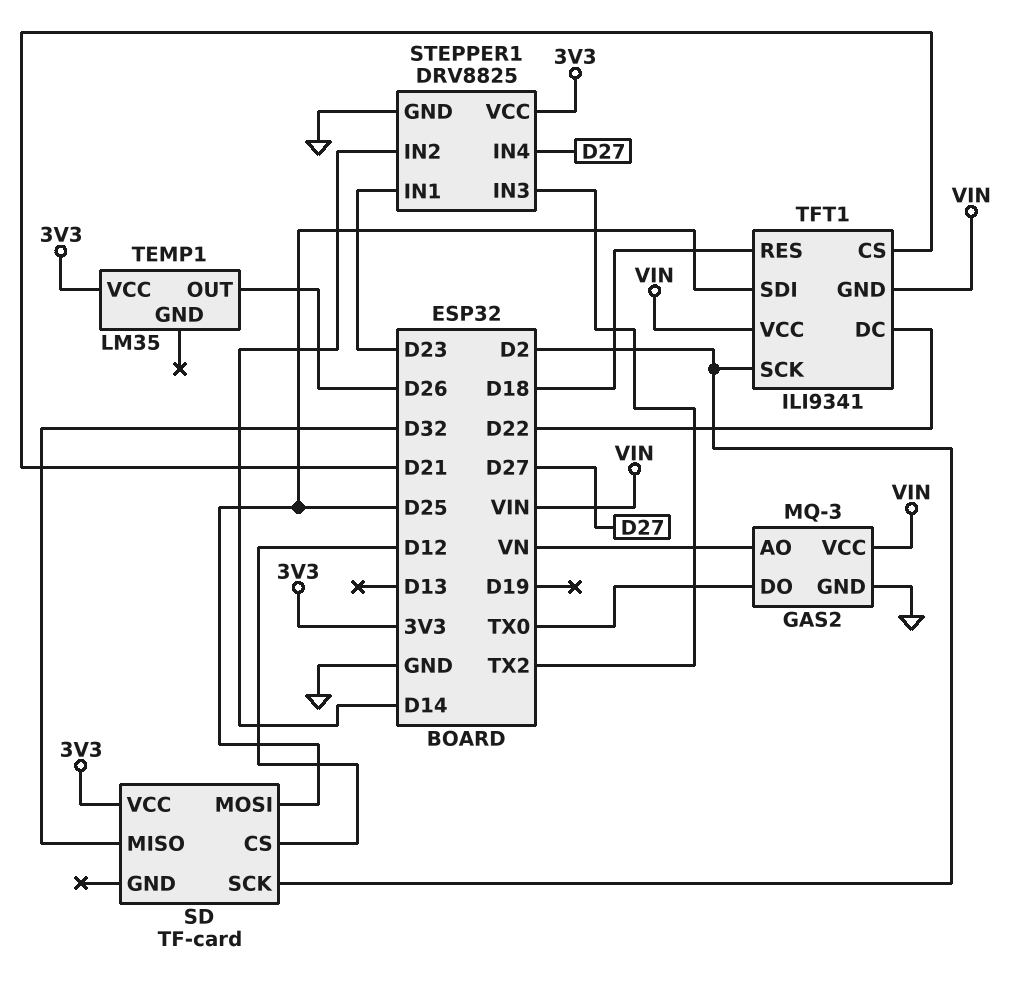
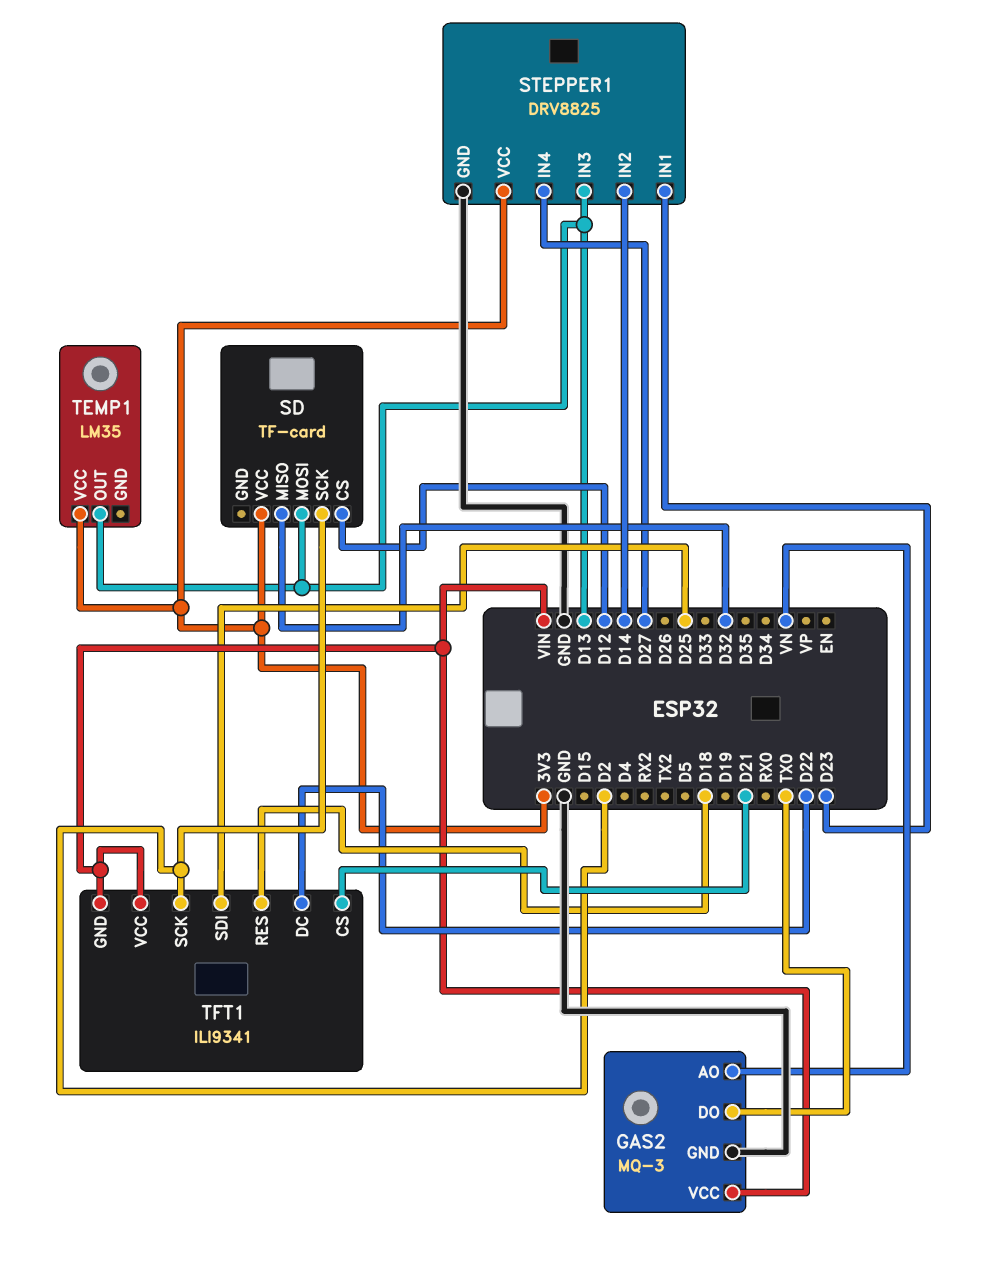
SD pin MOSI: D25 -> D13
STEPPER1 pin IN3: TX2 -> D13
TEMP1 pin OUT: D26 -> D13

